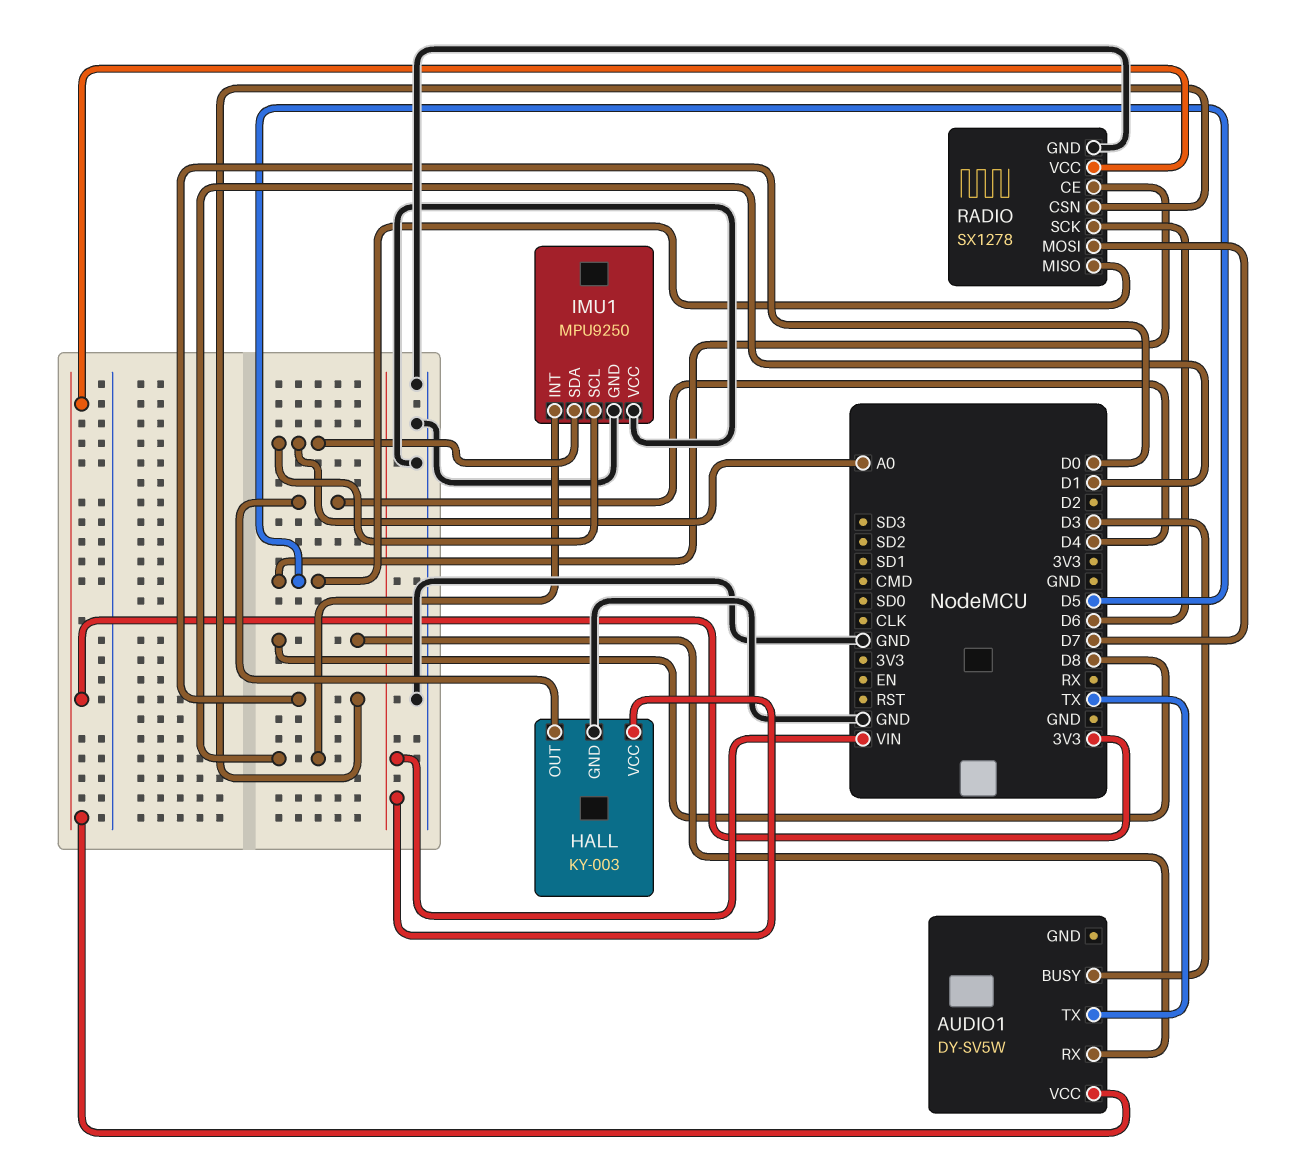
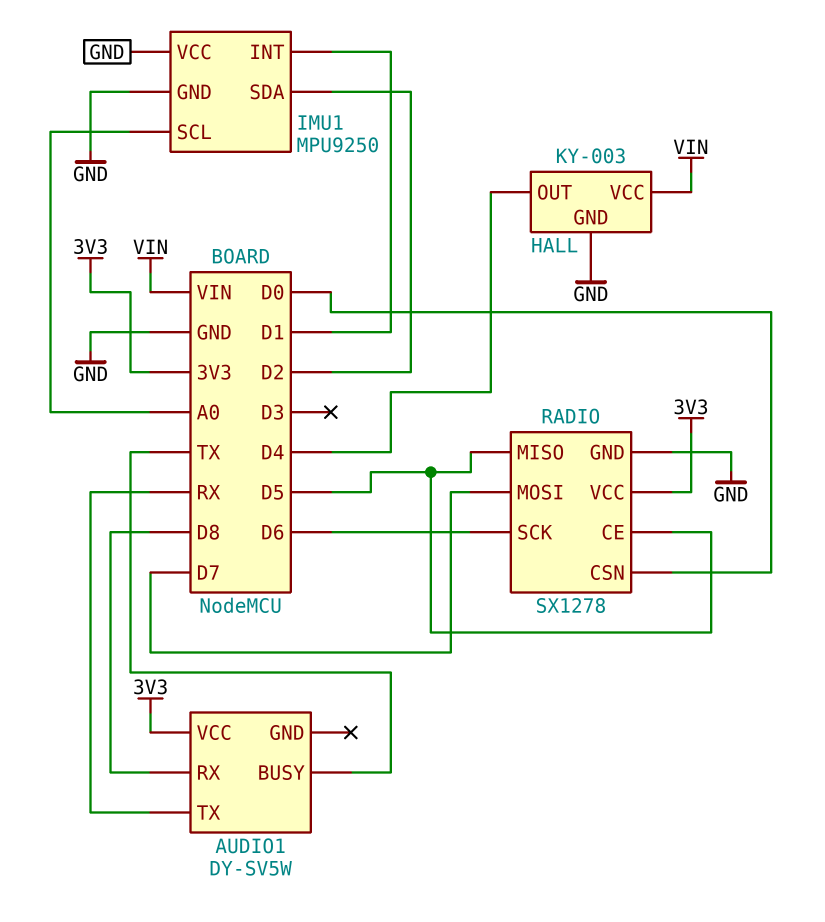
AUDIO1 pin BUSY: D3 -> TX
AUDIO1 pin TX: TX -> RX
IMU1 pin SDA: A0 -> D2

